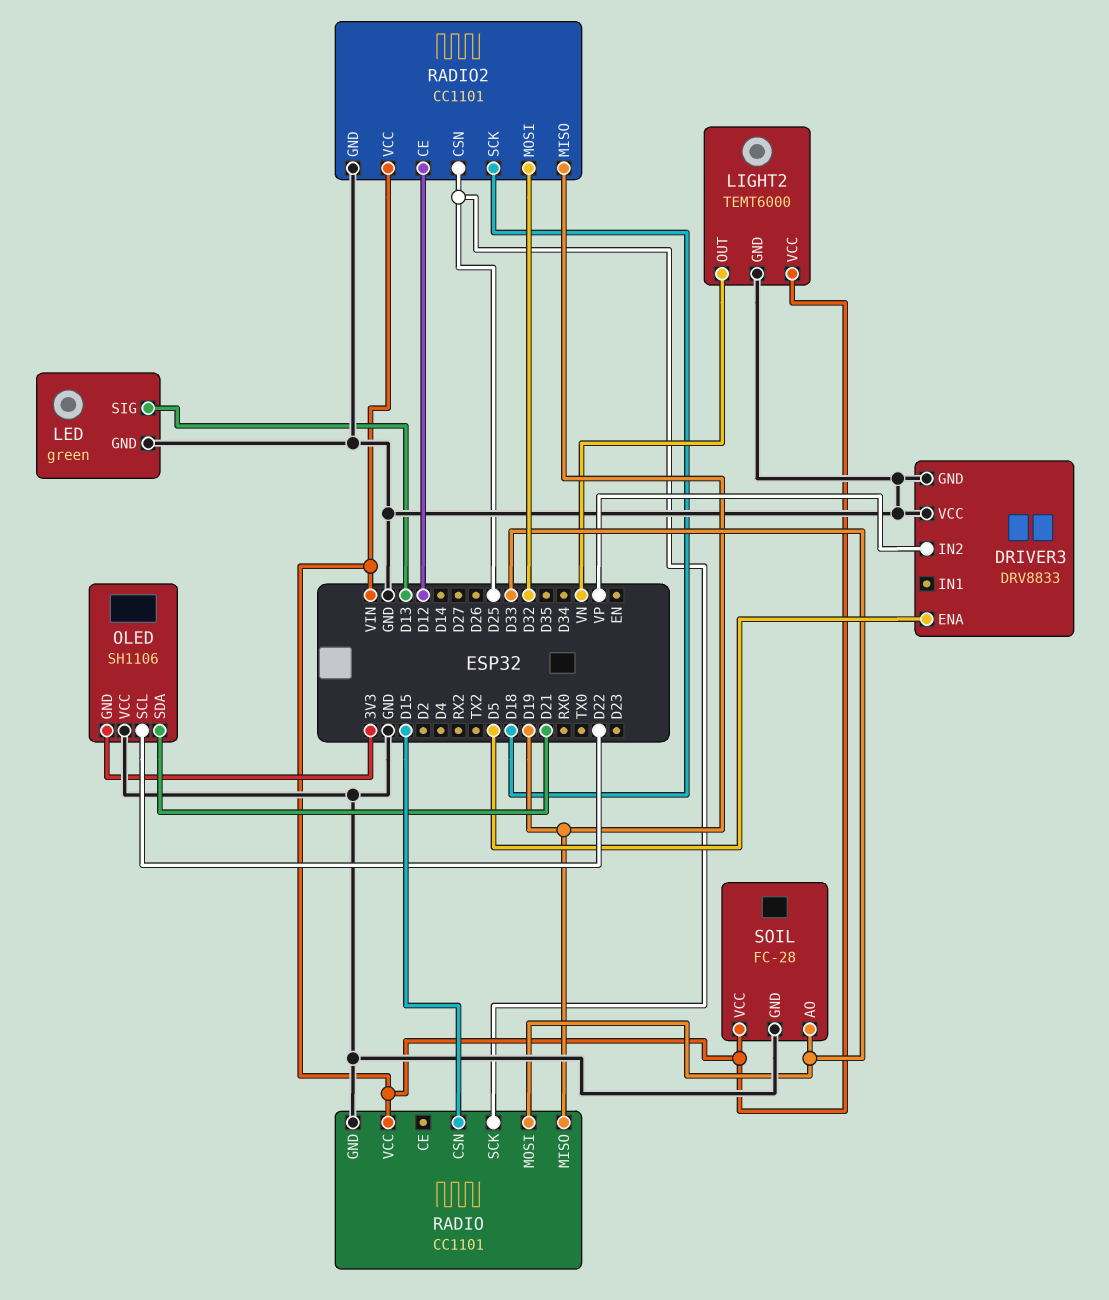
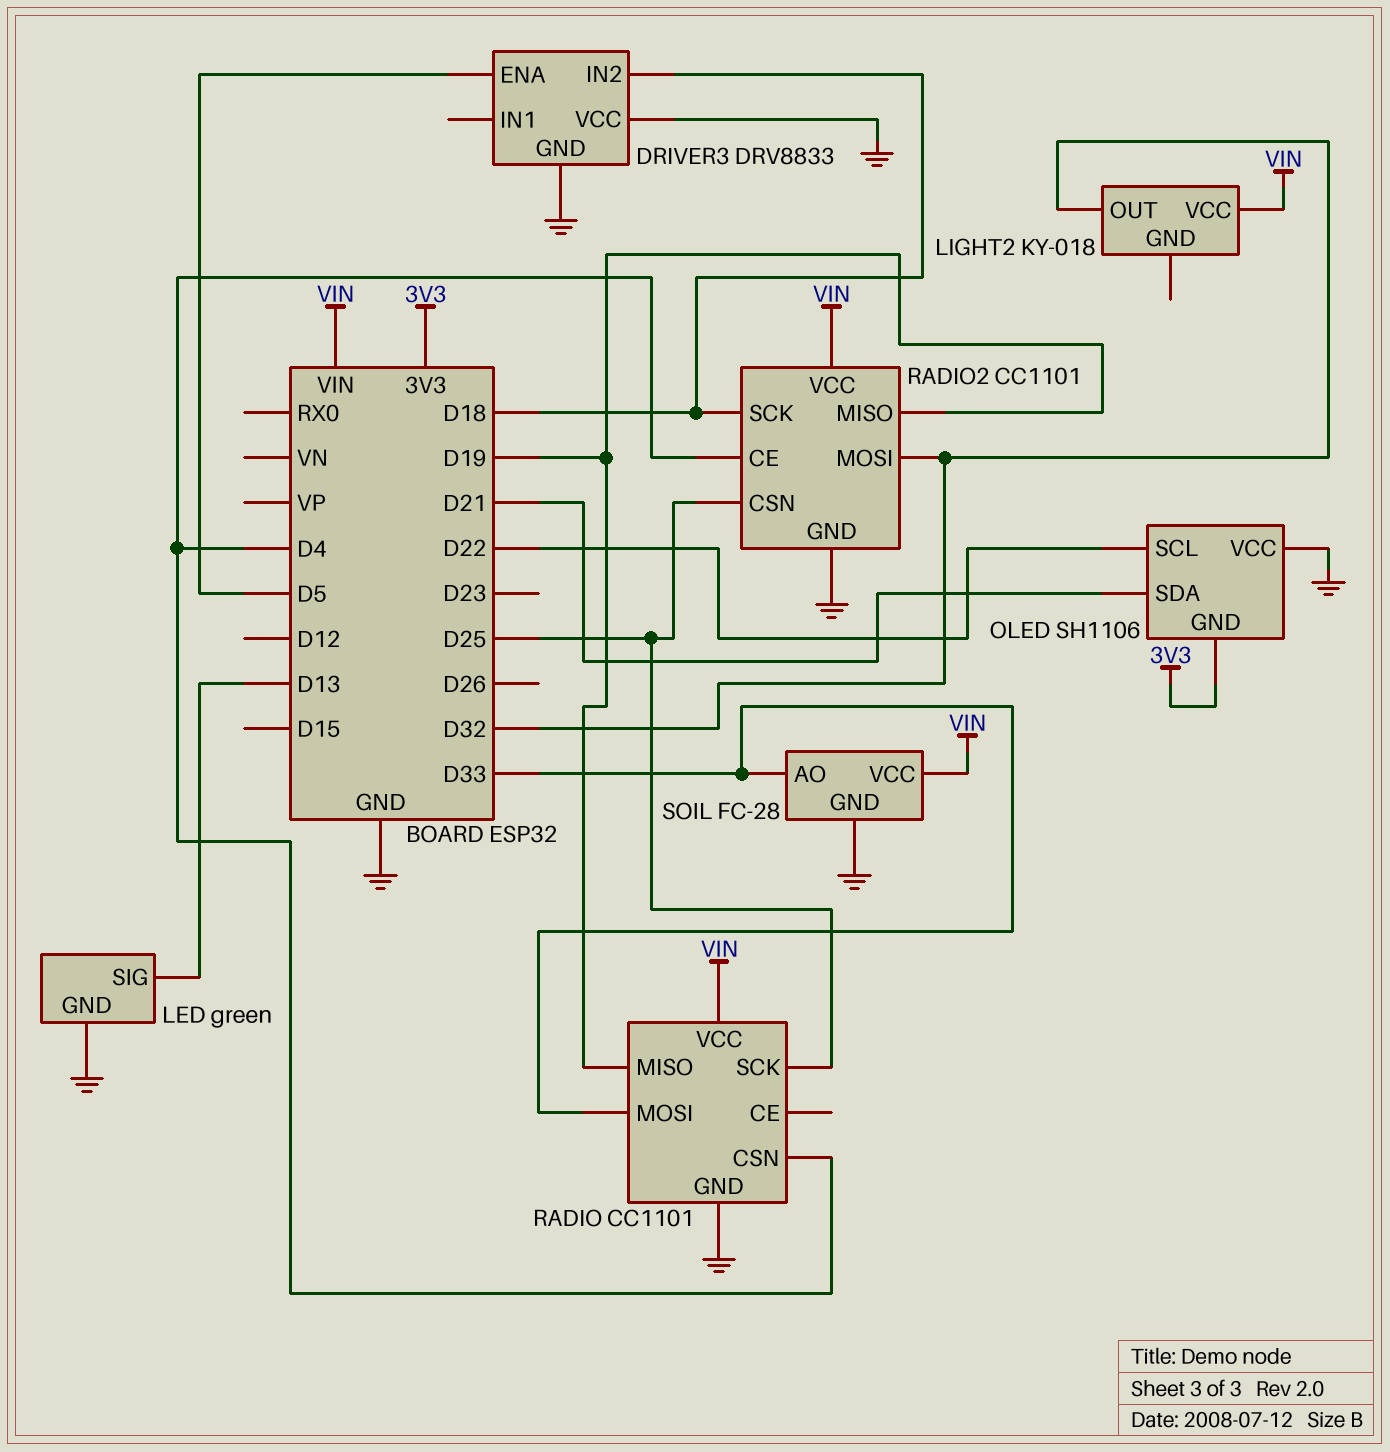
DRIVER3 pin IN2: VP -> D18
LIGHT2: TEMT6000 -> KY-018
LIGHT2 pin GND: GND -> none
LIGHT2 pin OUT: VN -> D32
RADIO pin CSN: D15 -> D4
RADIO2 pin CE: D12 -> D4

